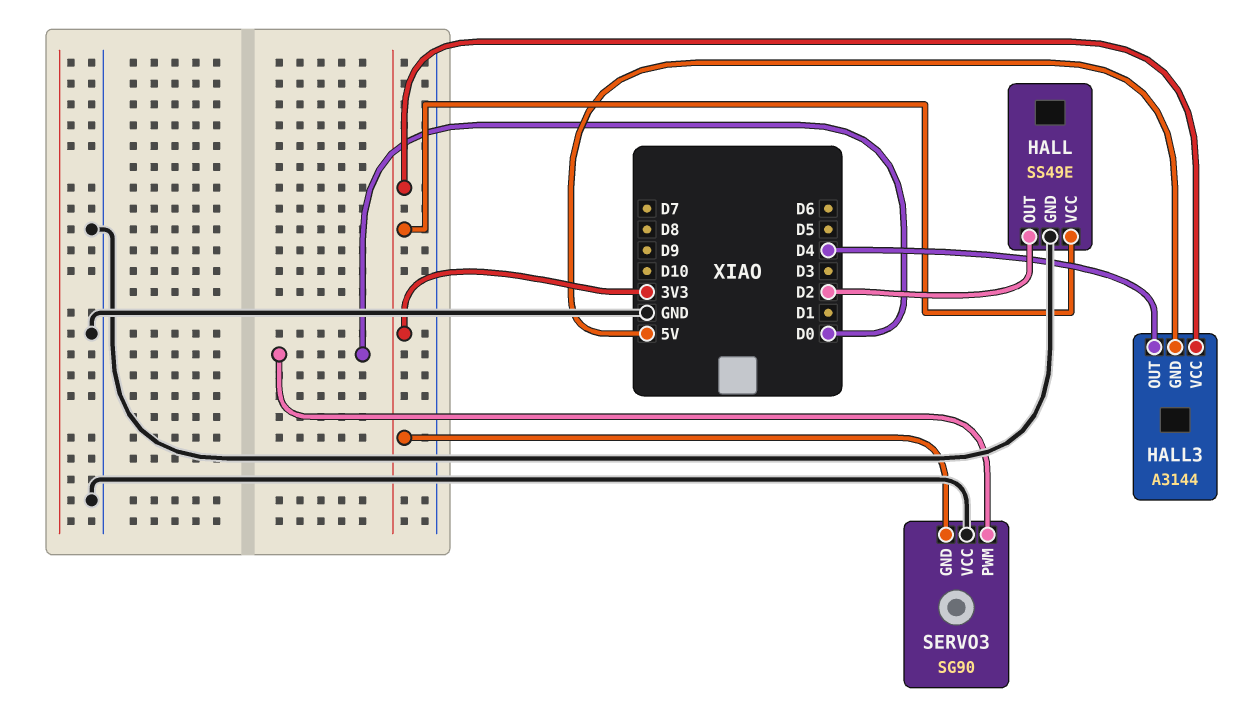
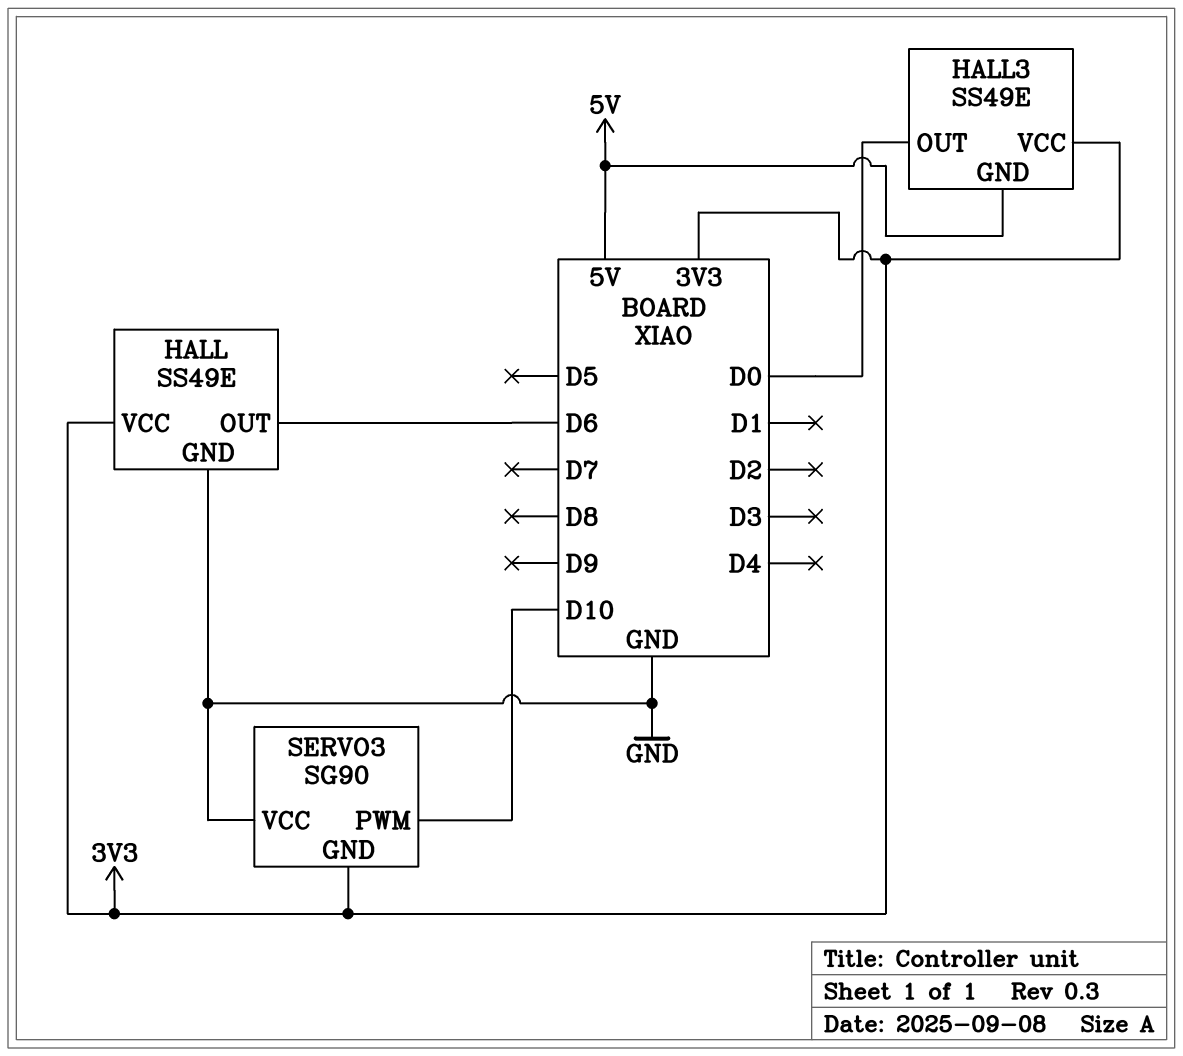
HALL pin OUT: D2 -> D6
HALL3: A3144 -> SS49E
HALL3 pin OUT: D4 -> D0
SERVO3 pin PWM: D0 -> D10

